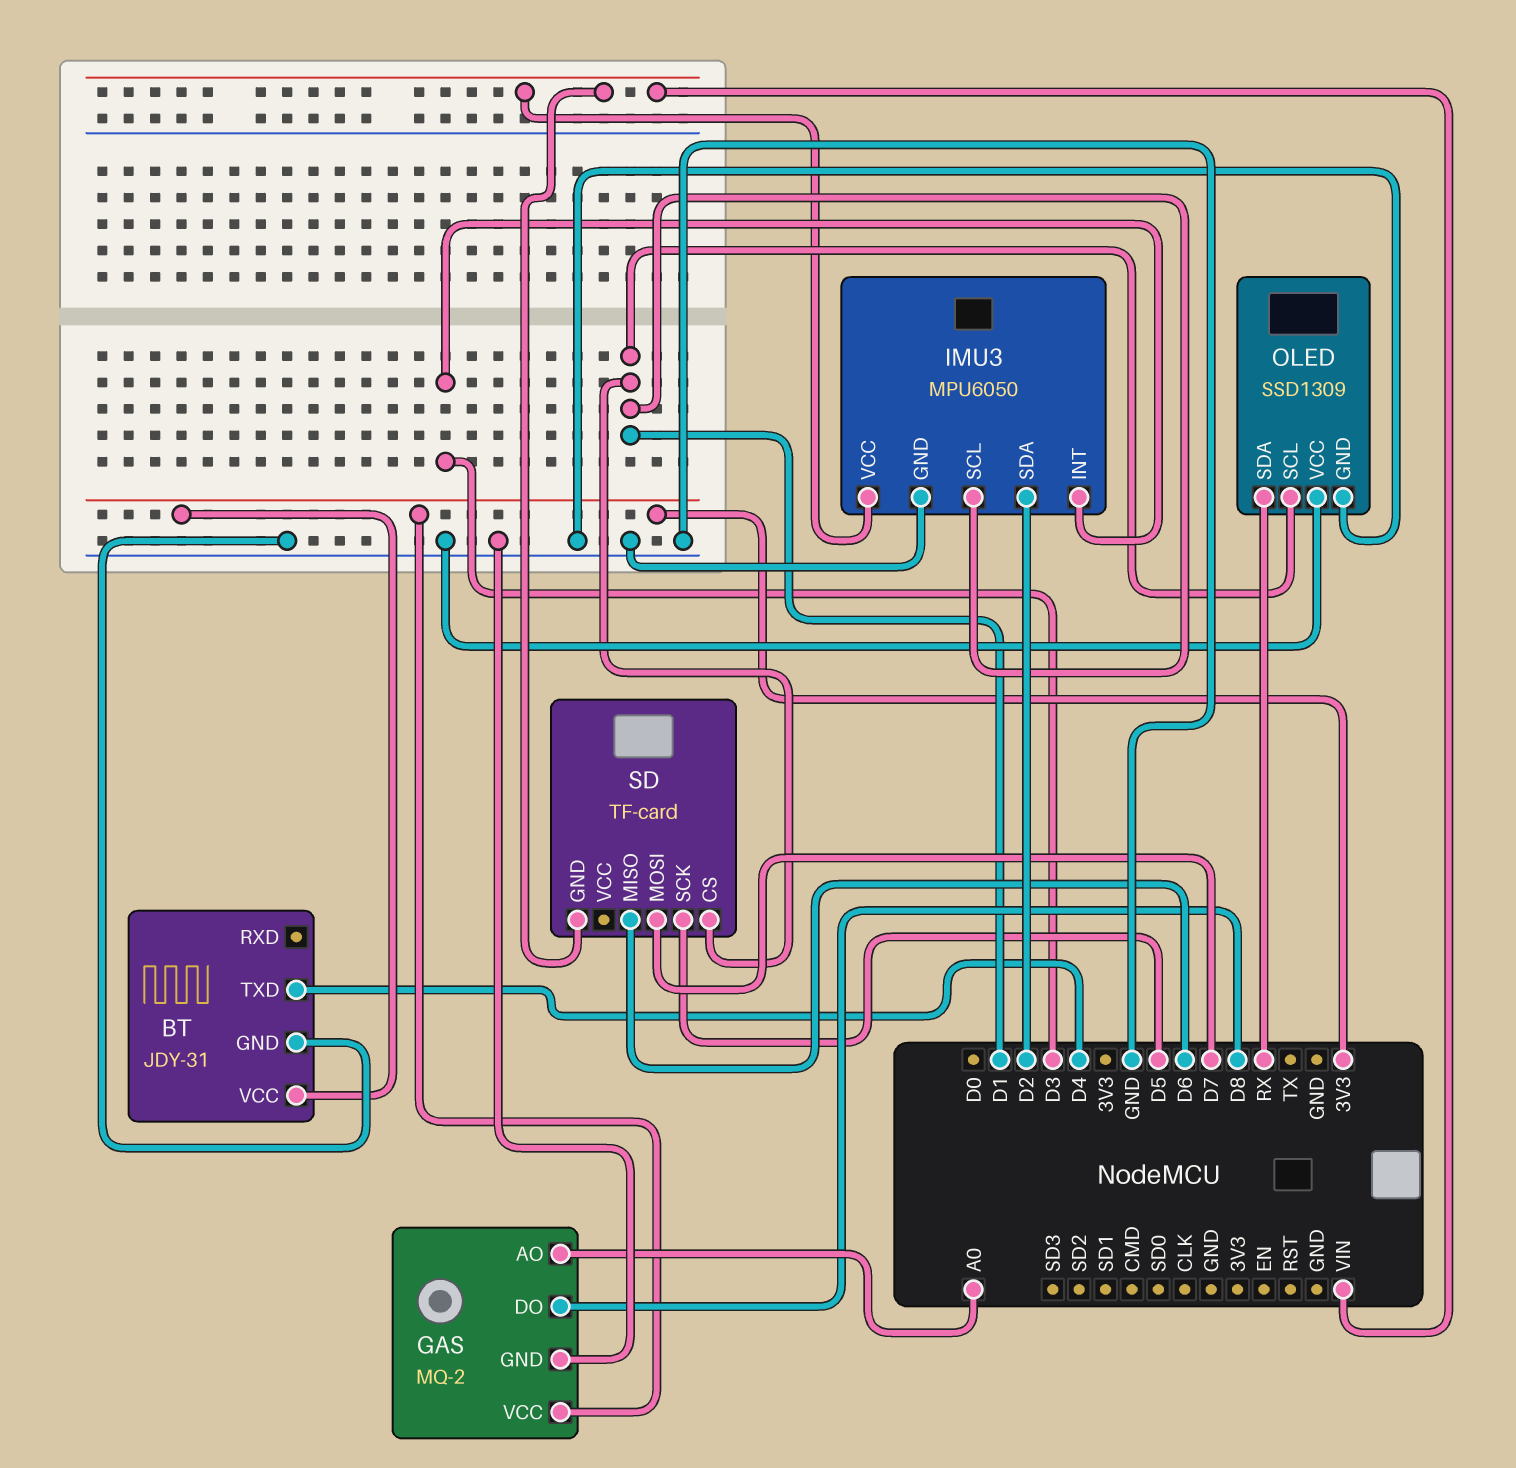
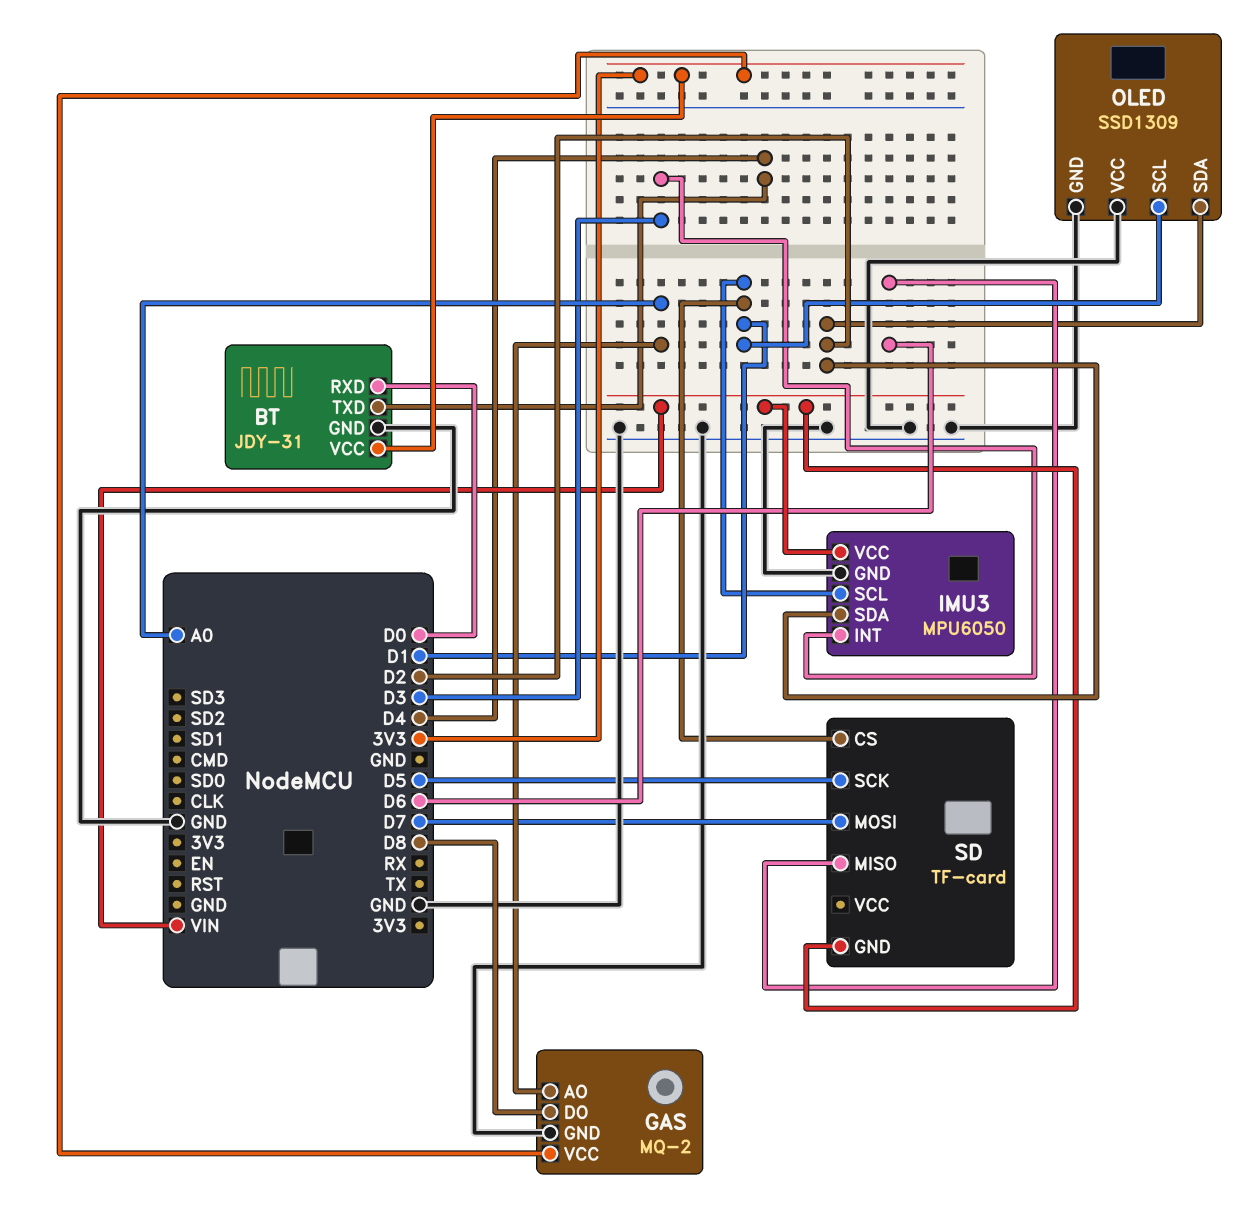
BT pin RXD: none -> D0
OLED pin SDA: RX -> D2

